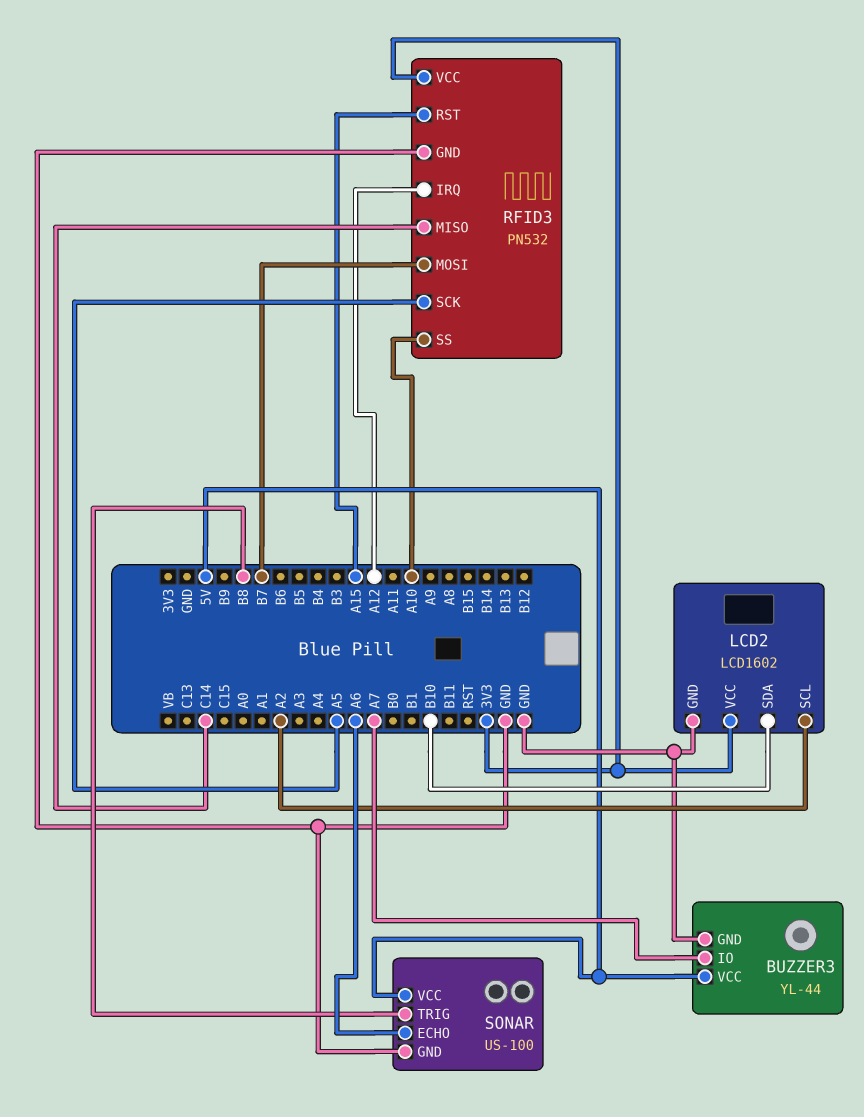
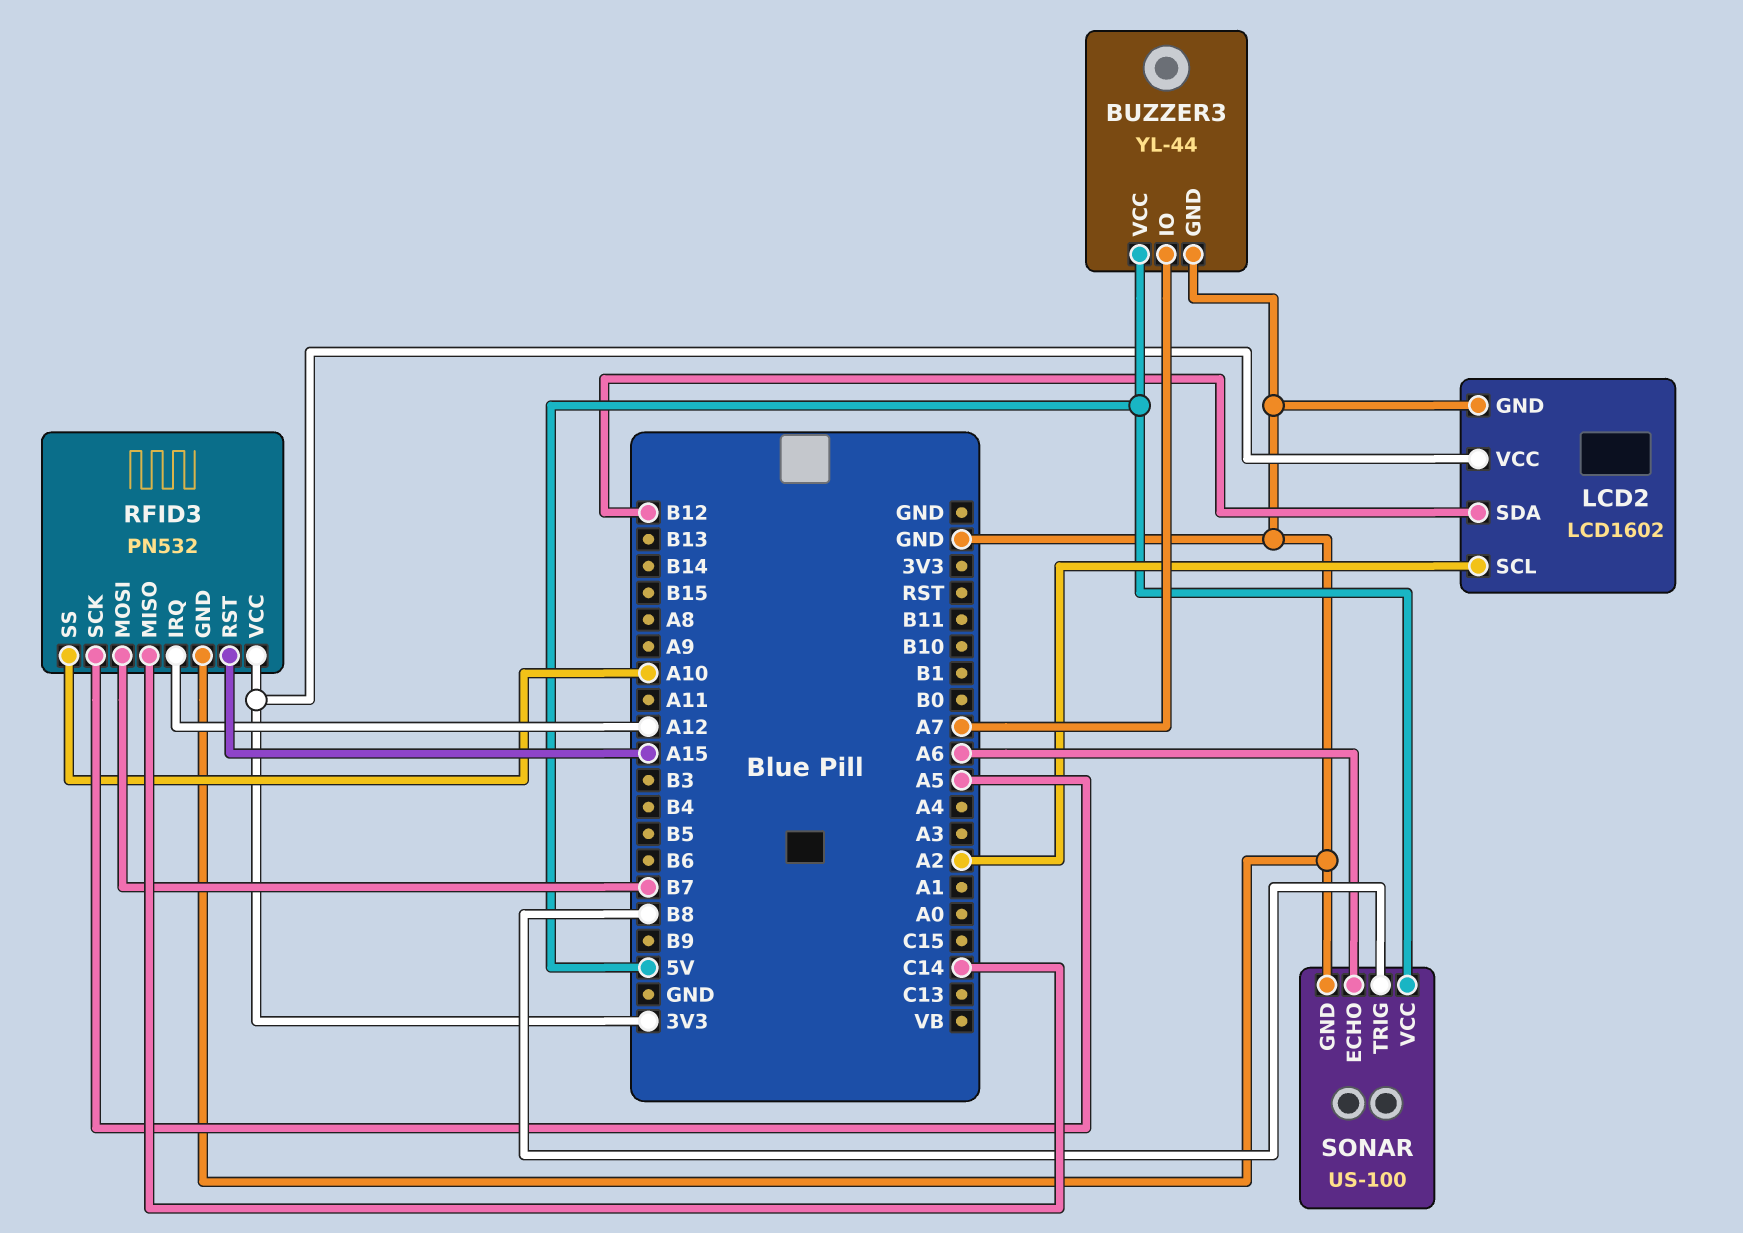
LCD2 pin SDA: B10 -> B12

